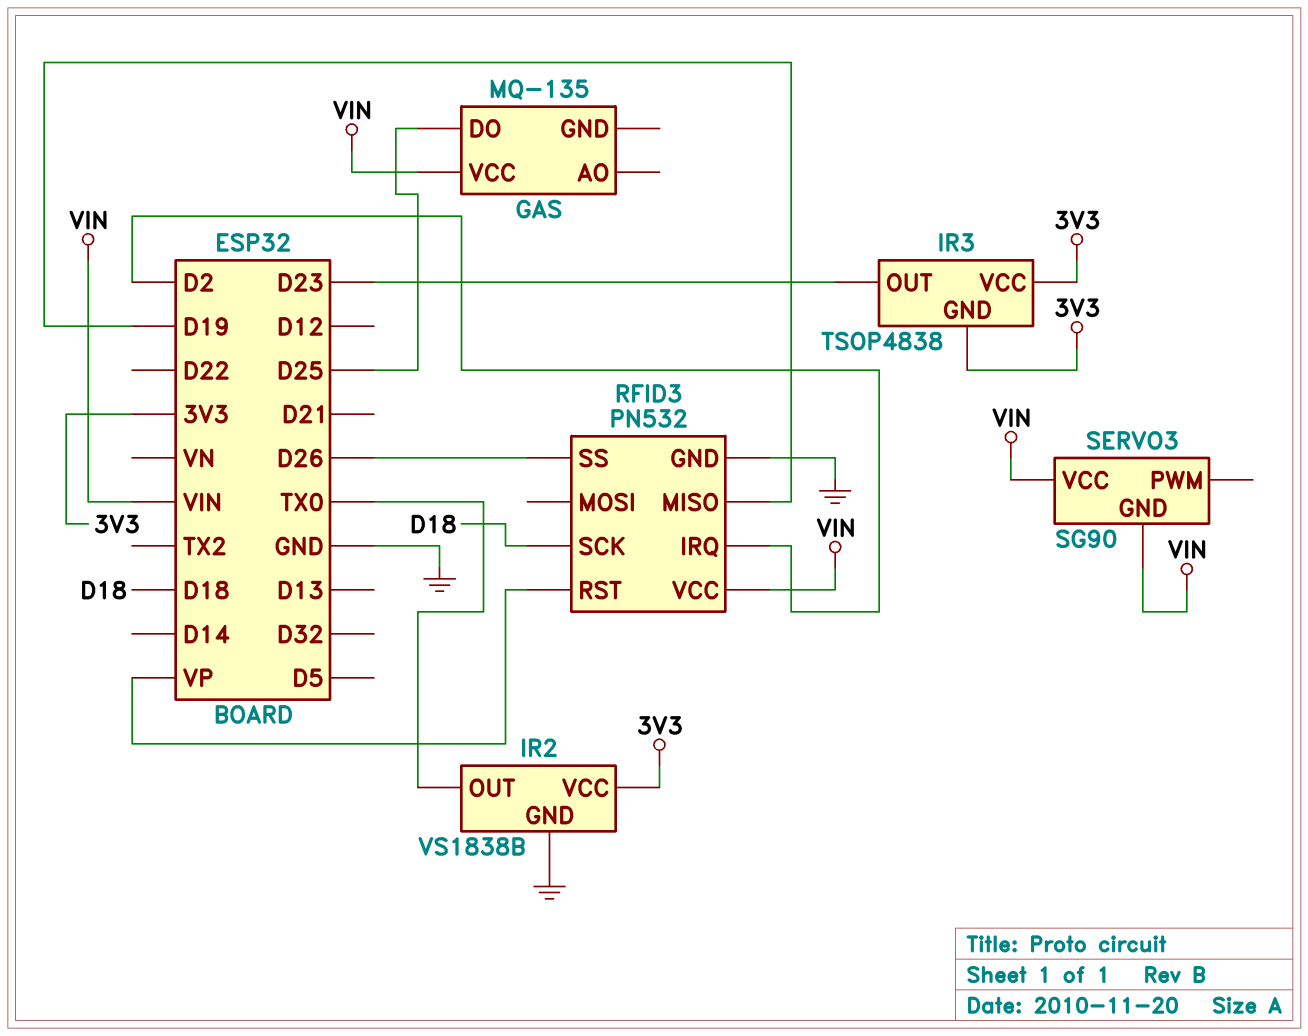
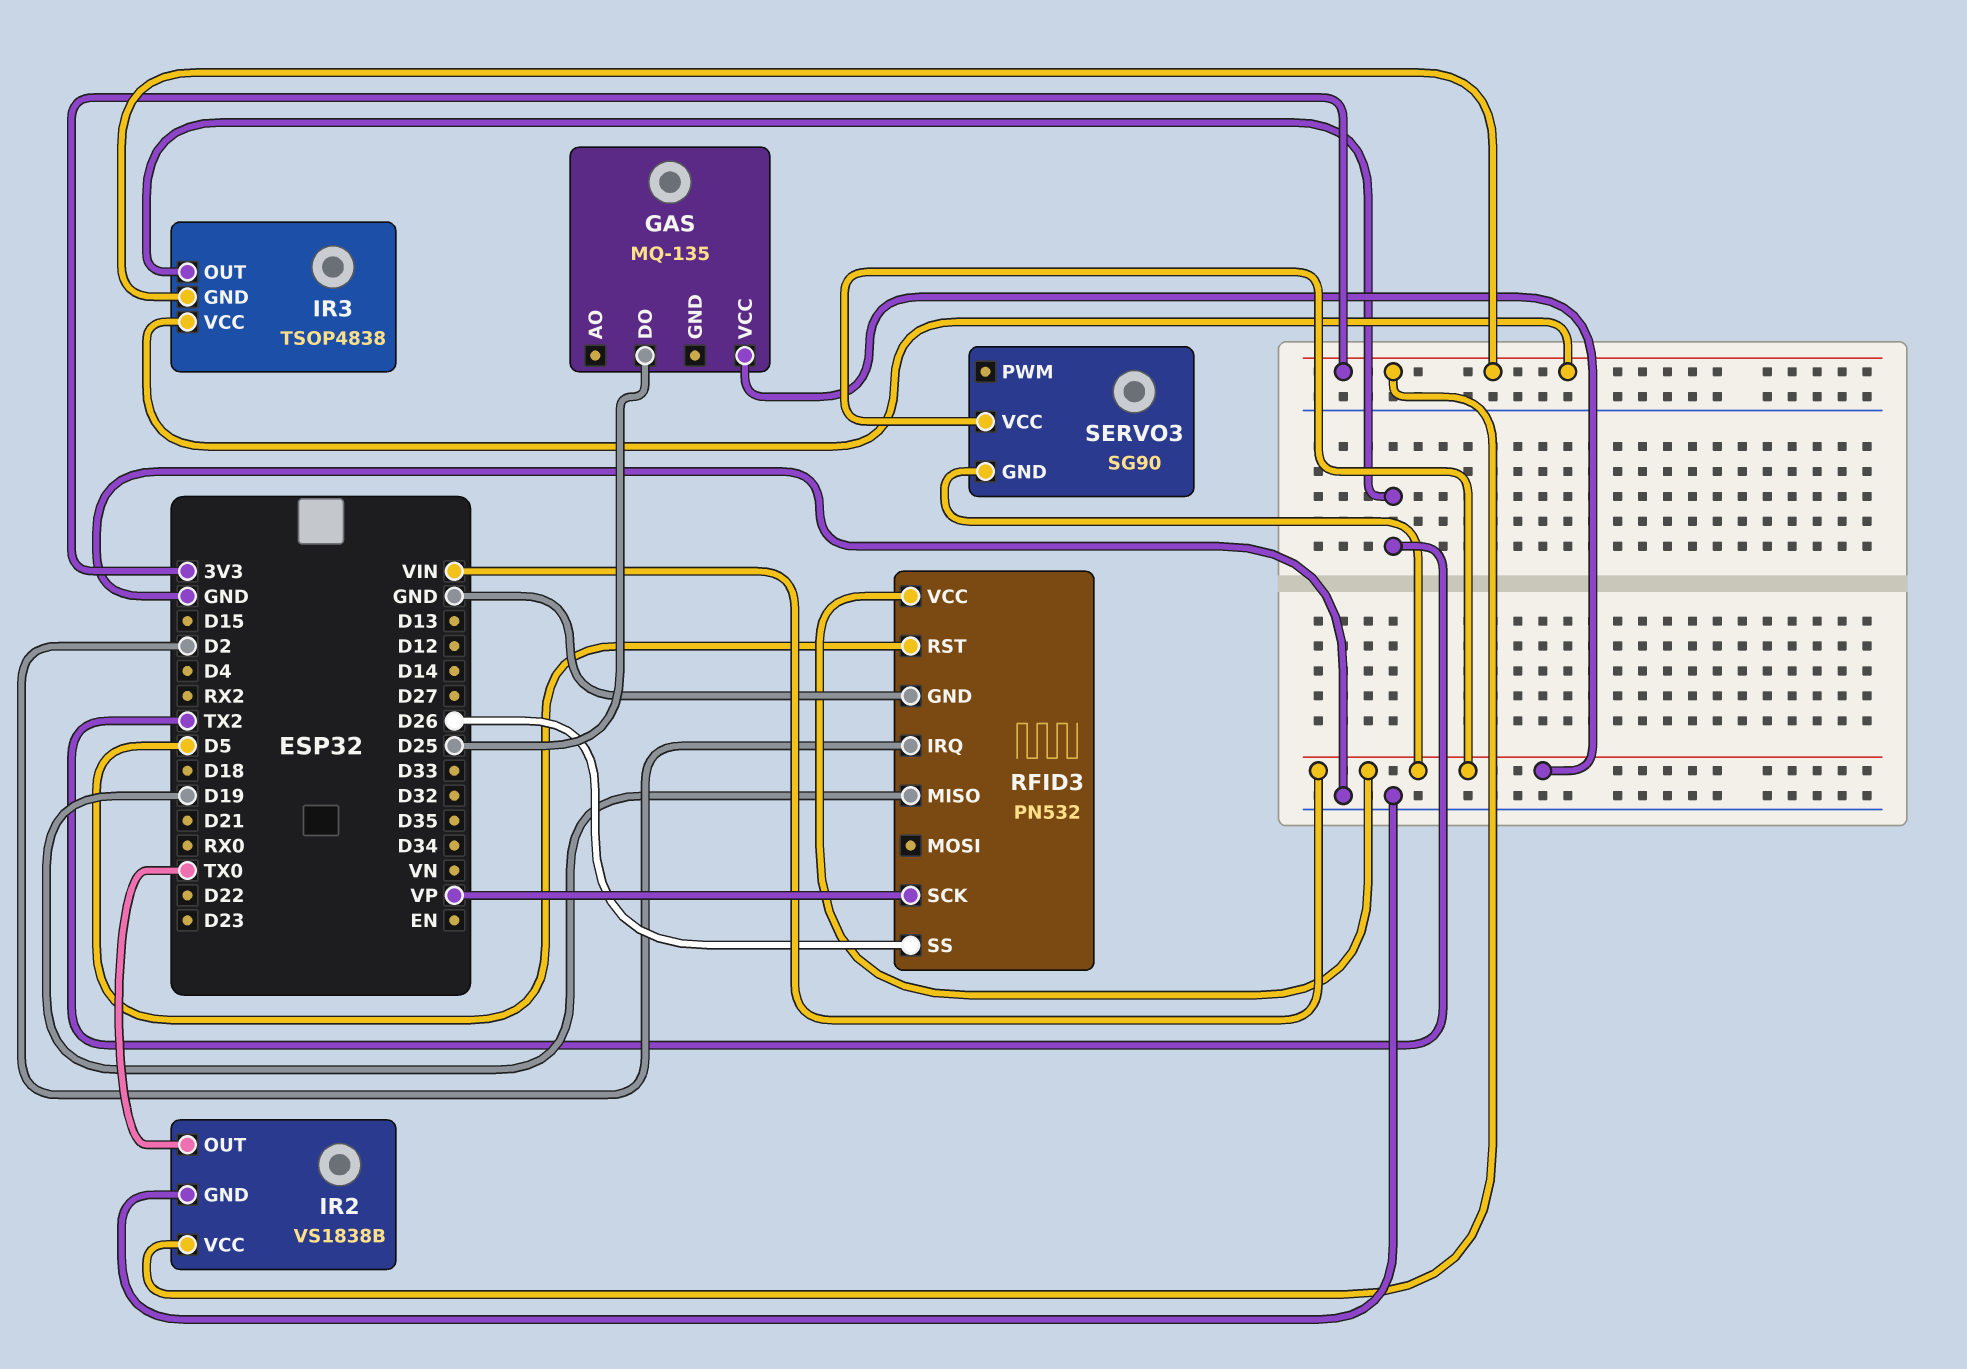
IR3 pin OUT: D23 -> TX2
RFID3 pin RST: VP -> D5
RFID3 pin SCK: D18 -> VP

